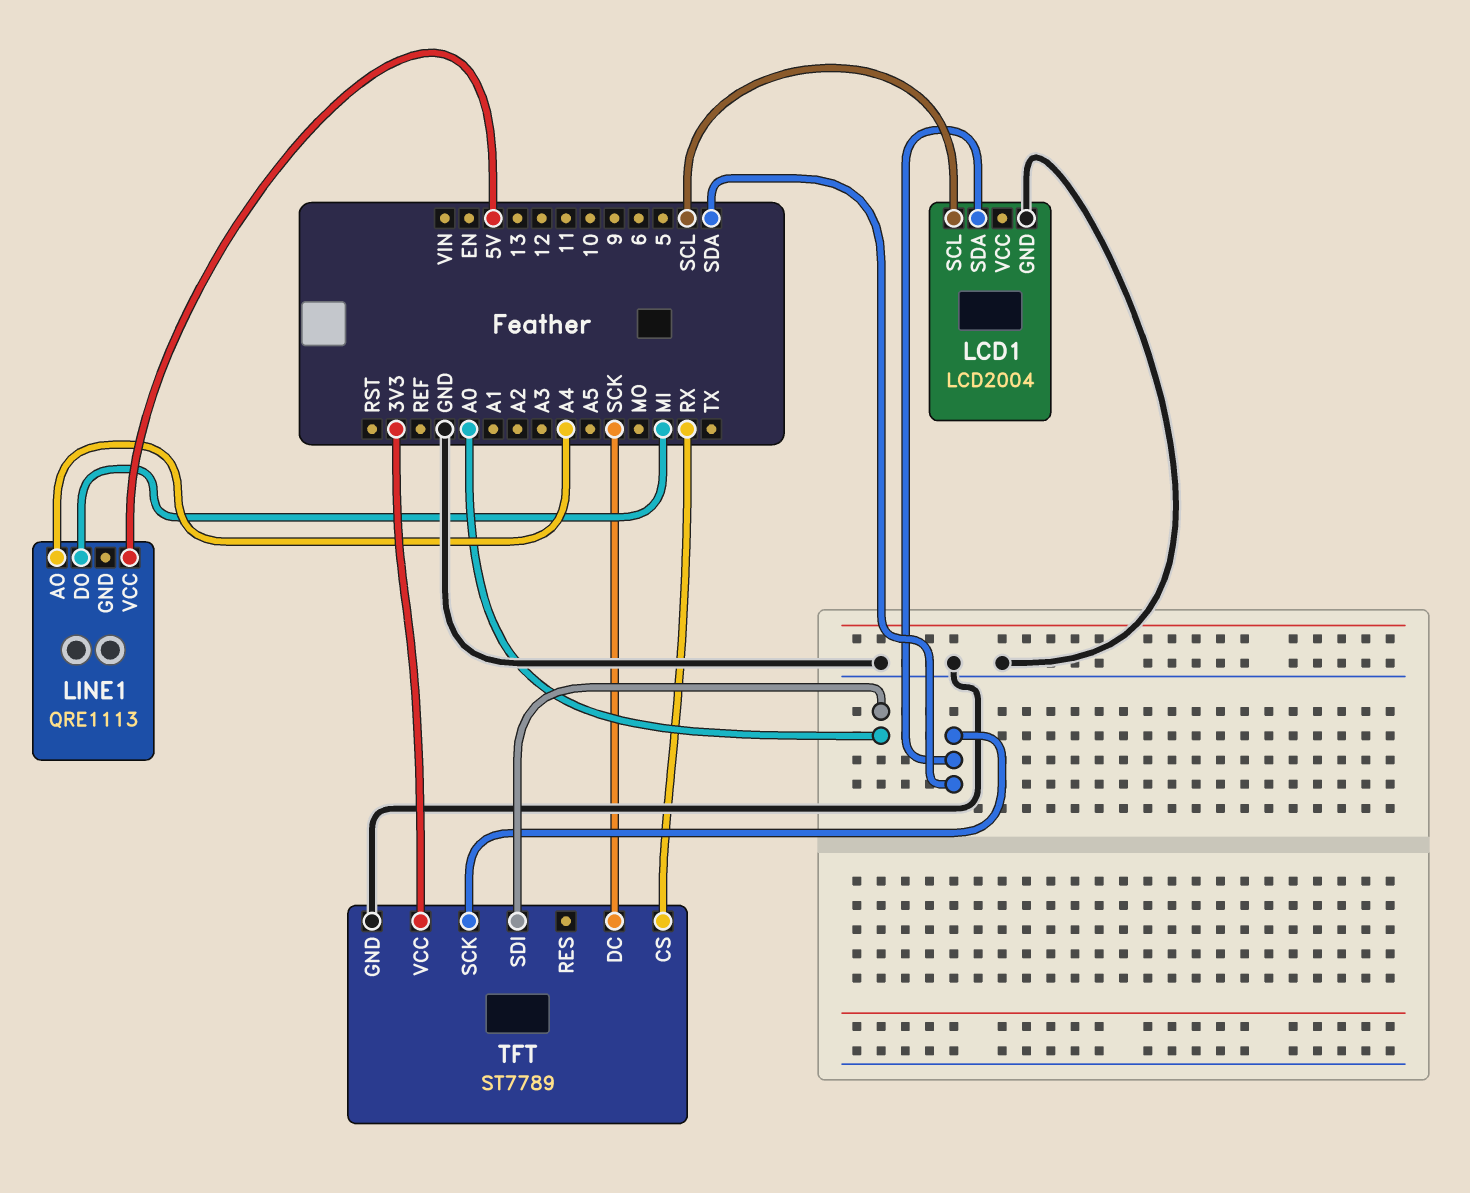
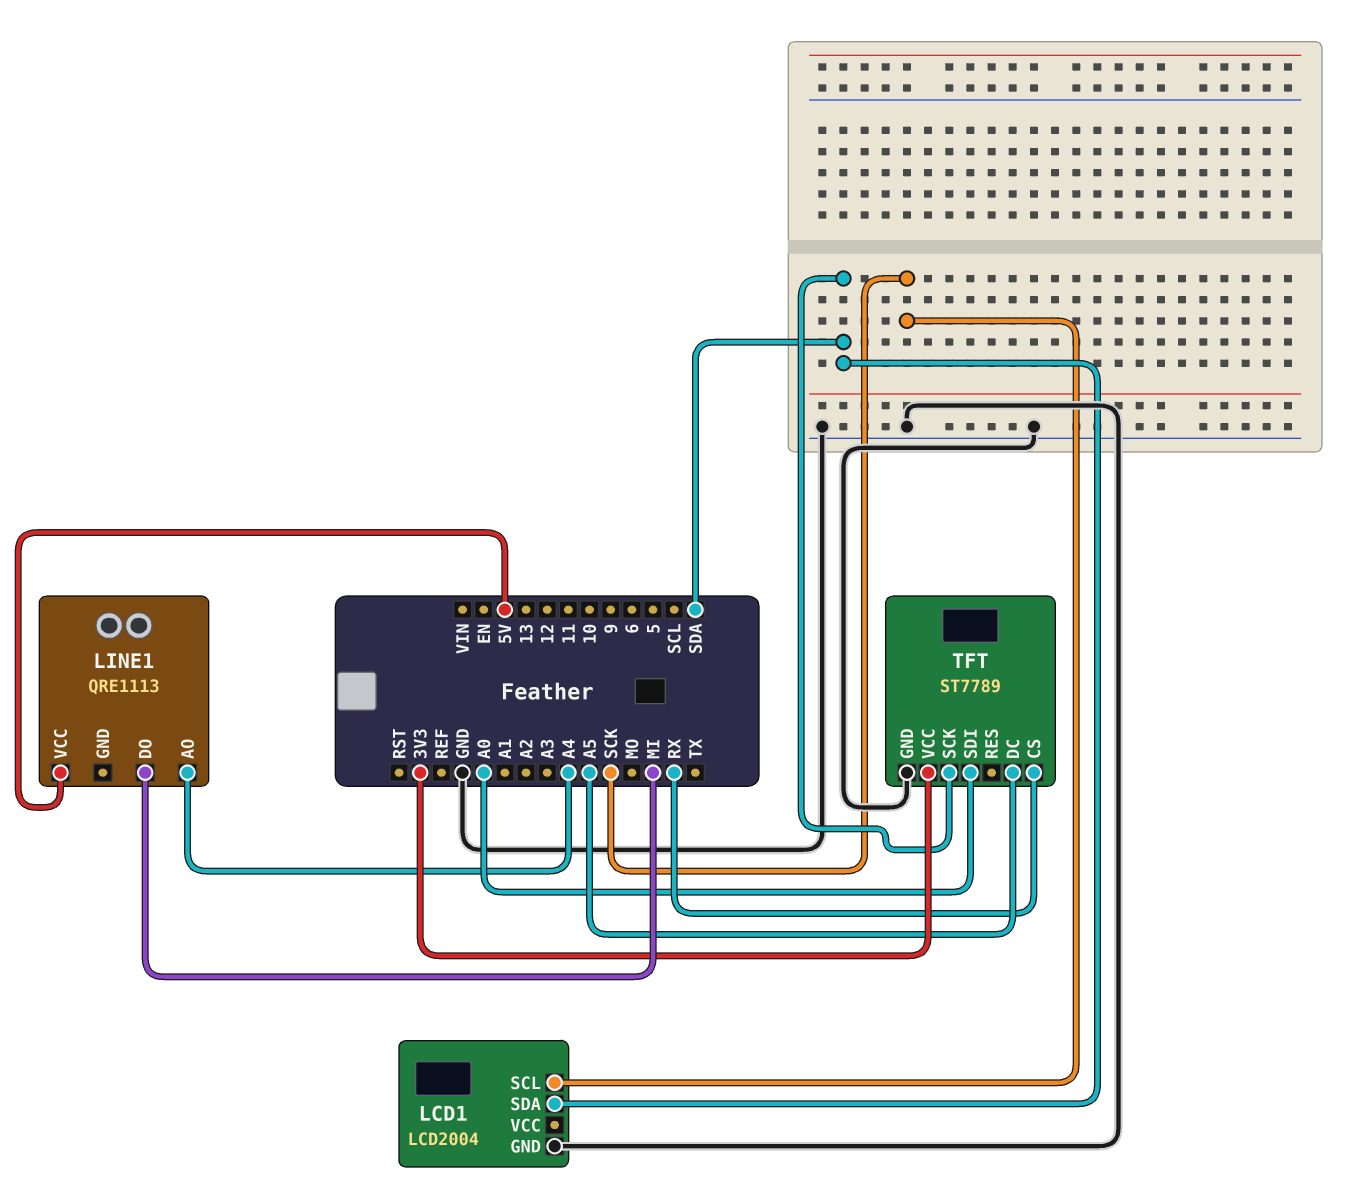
LCD1 pin SCL: SCL -> SCK
TFT pin DC: SCK -> A5

